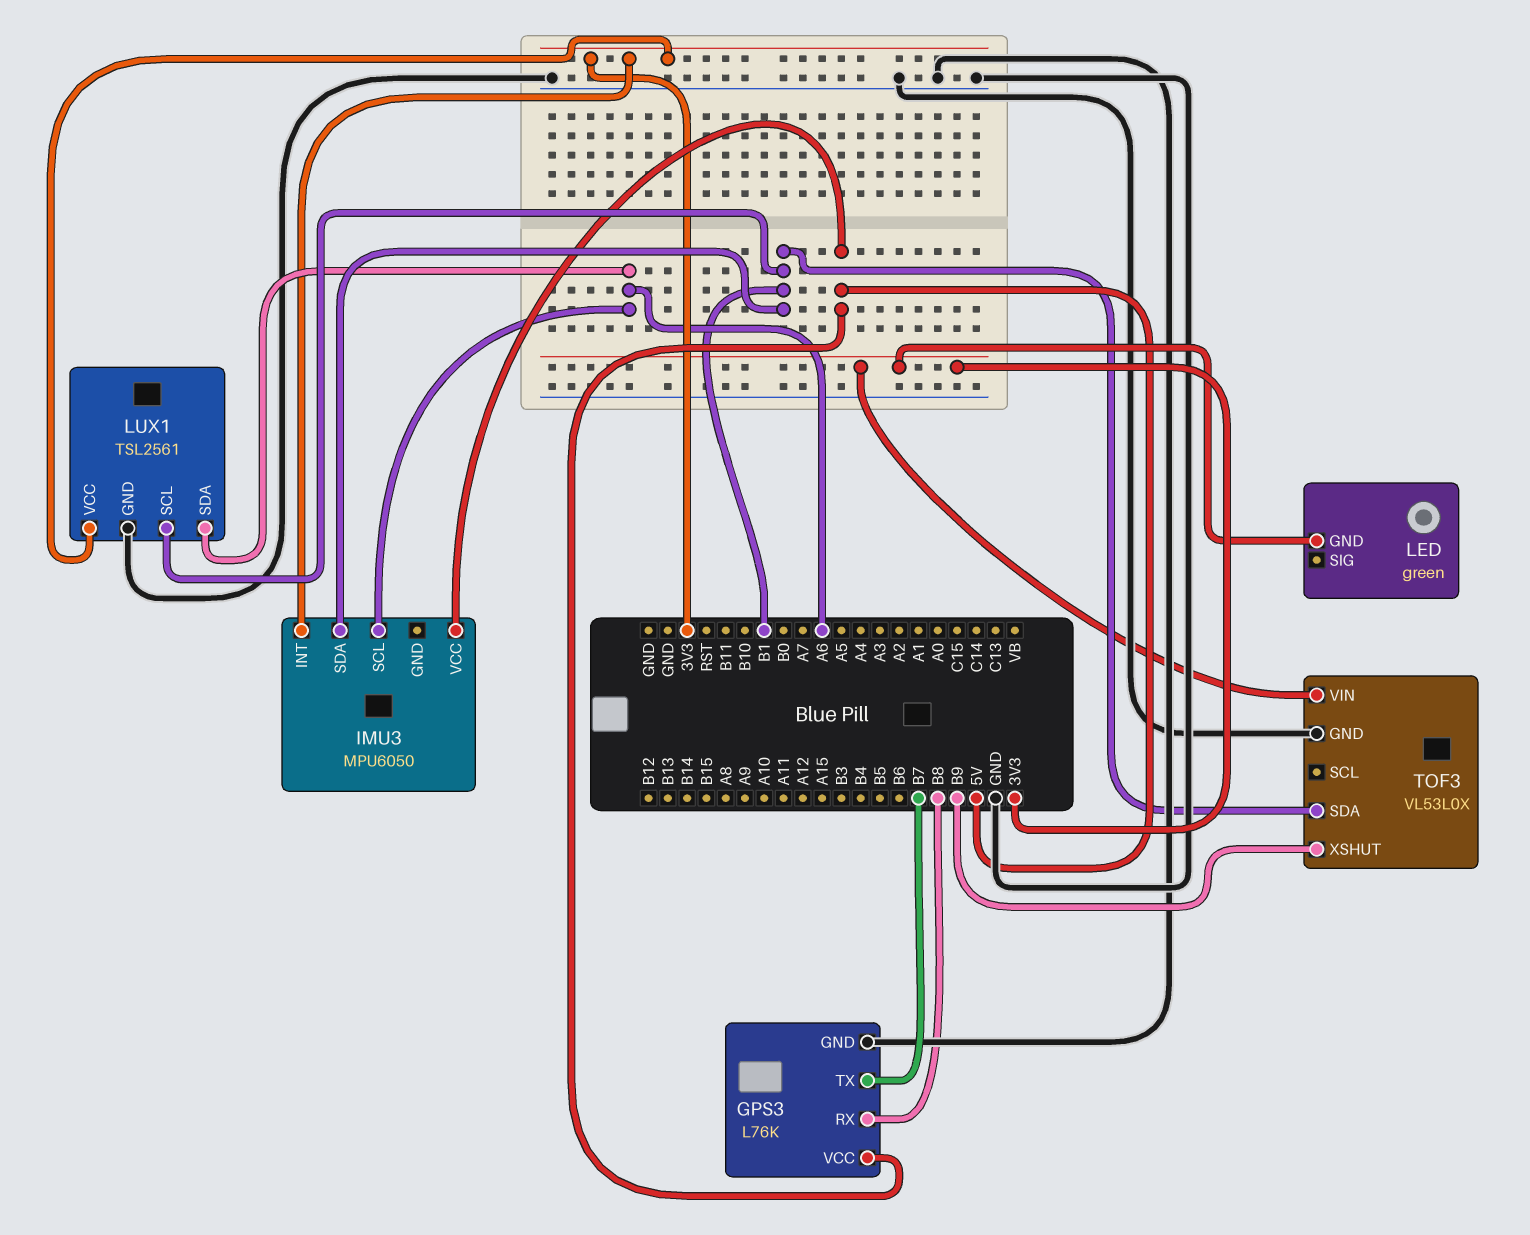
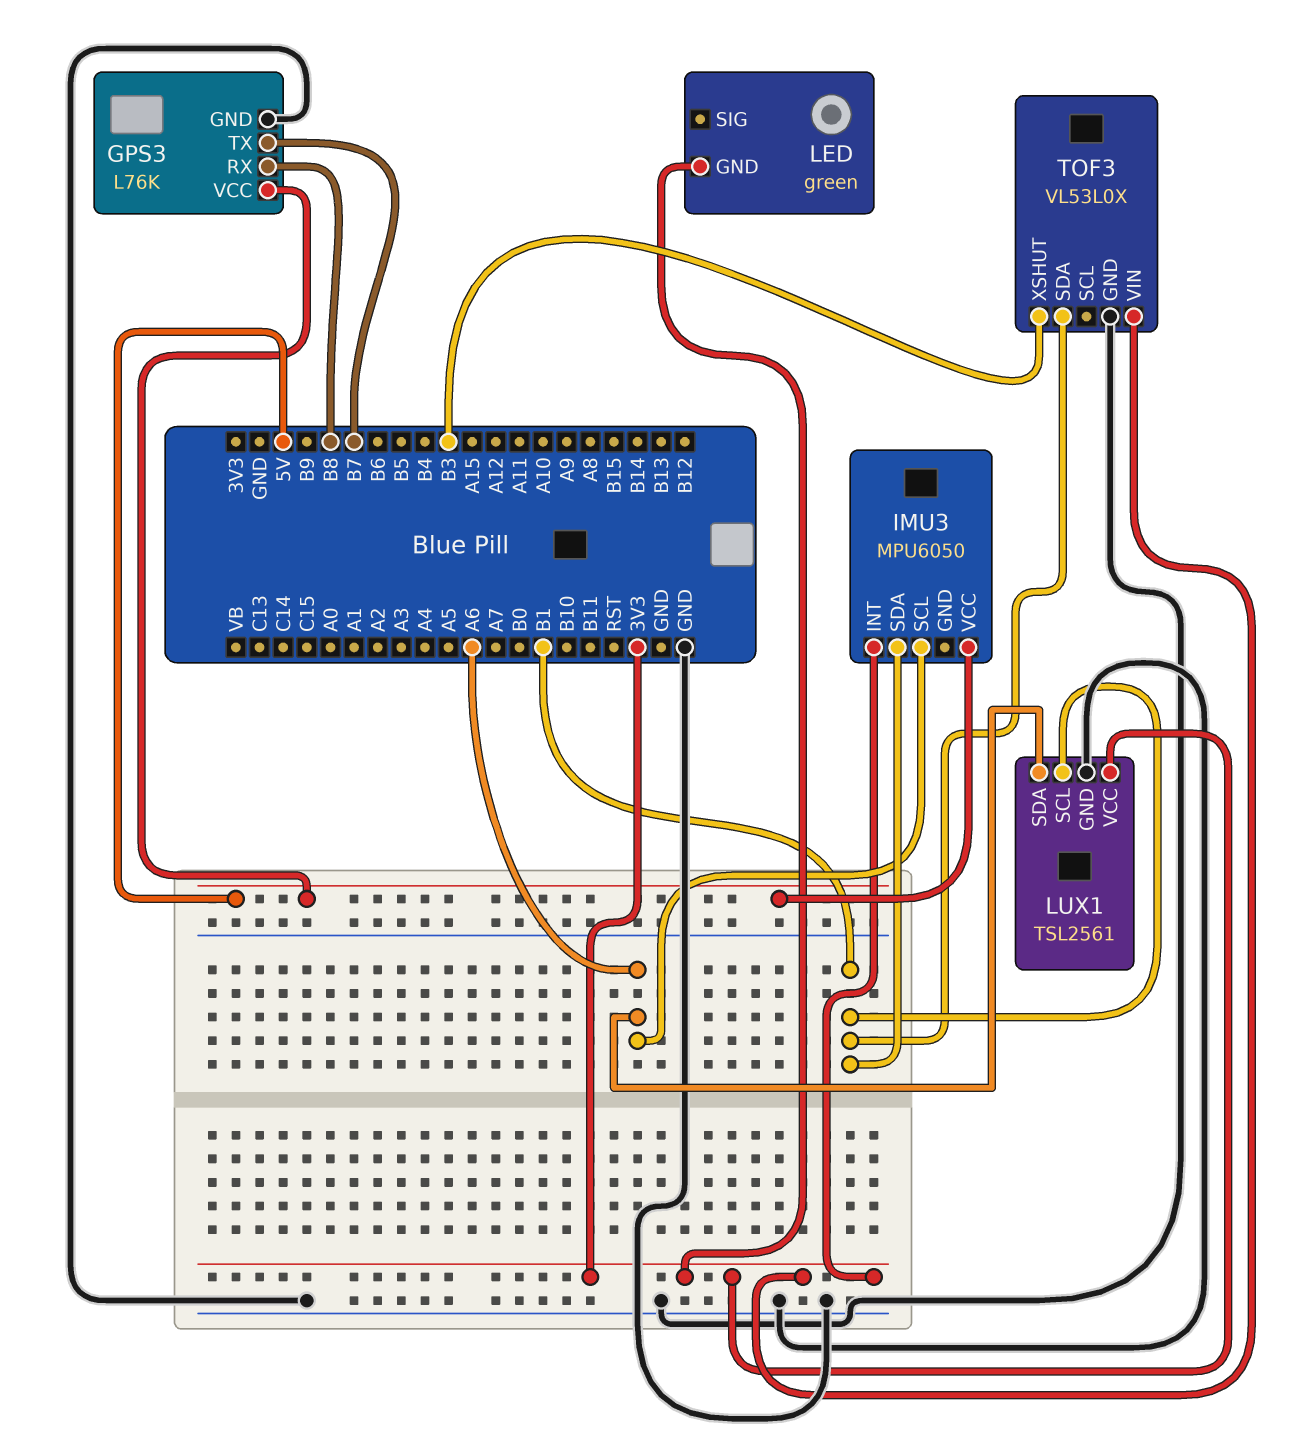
TOF3 pin XSHUT: B9 -> B3

